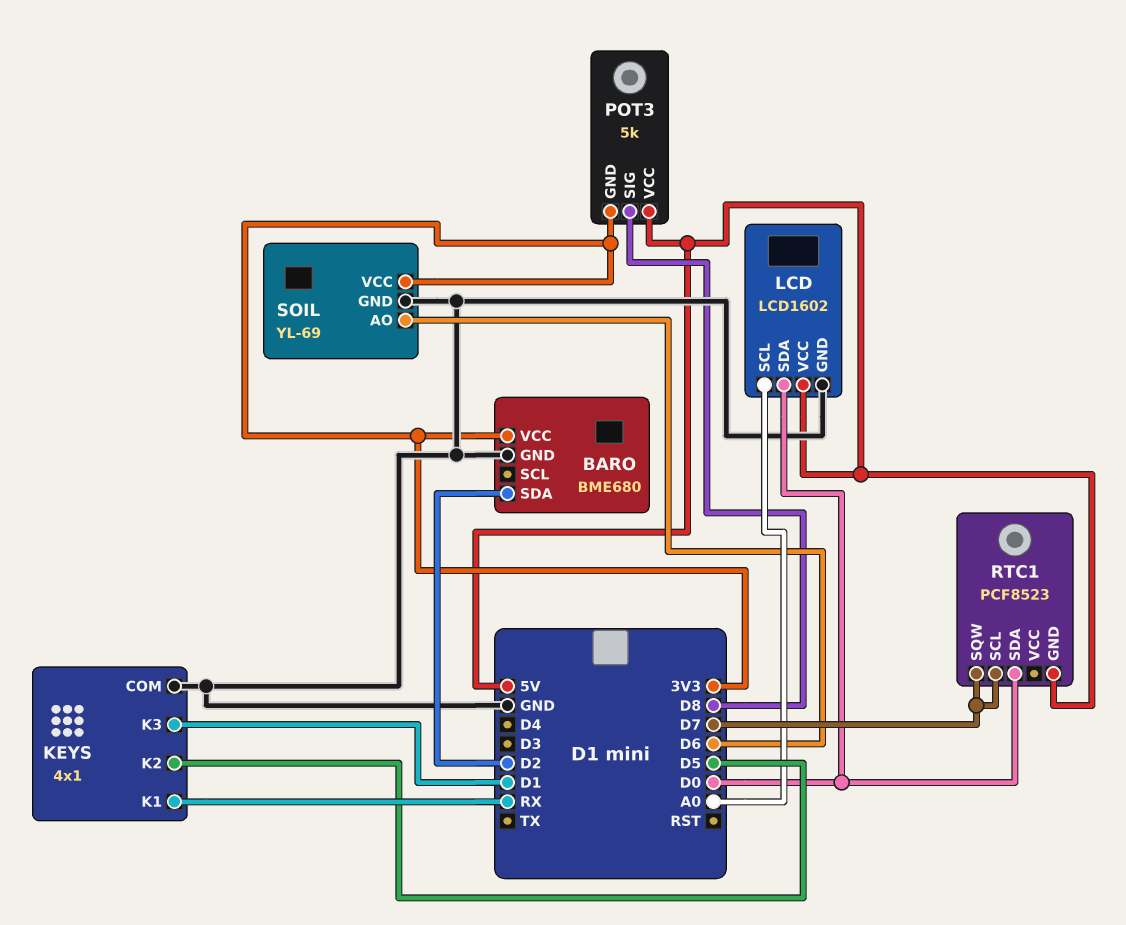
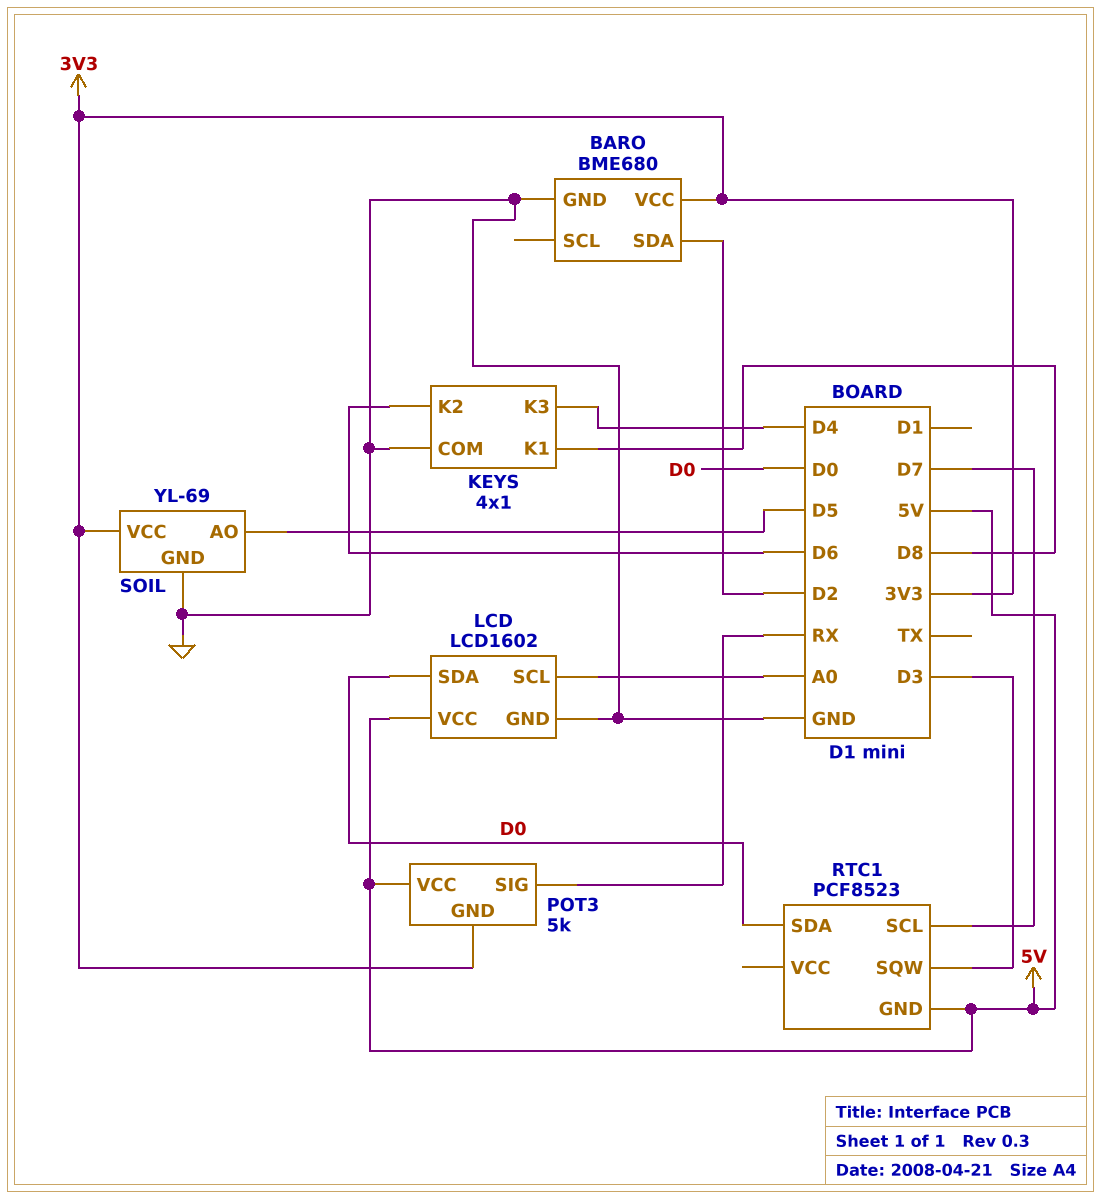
KEYS pin K1: RX -> D8
KEYS pin K2: D5 -> D6
KEYS pin K3: D1 -> D4
POT3 pin SIG: D8 -> RX
RTC1 pin SQW: D7 -> D3
SOIL pin AO: D6 -> D5

